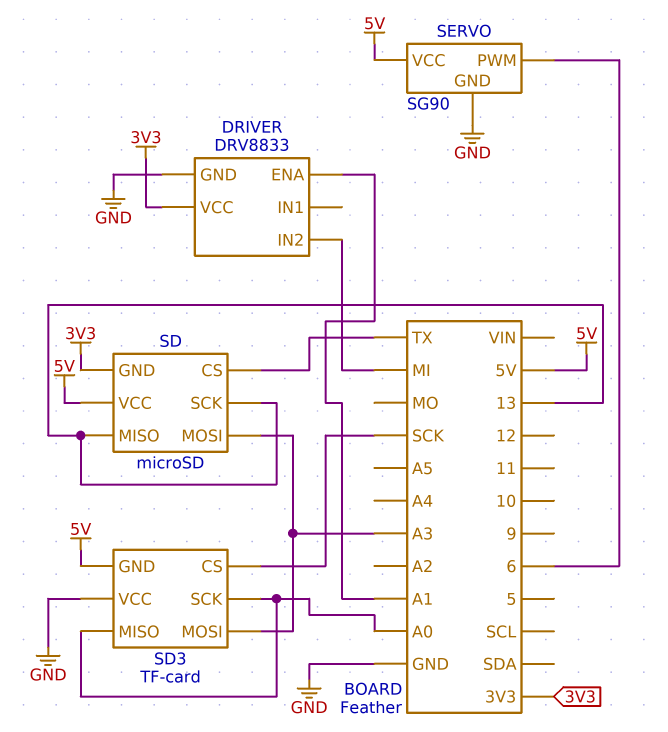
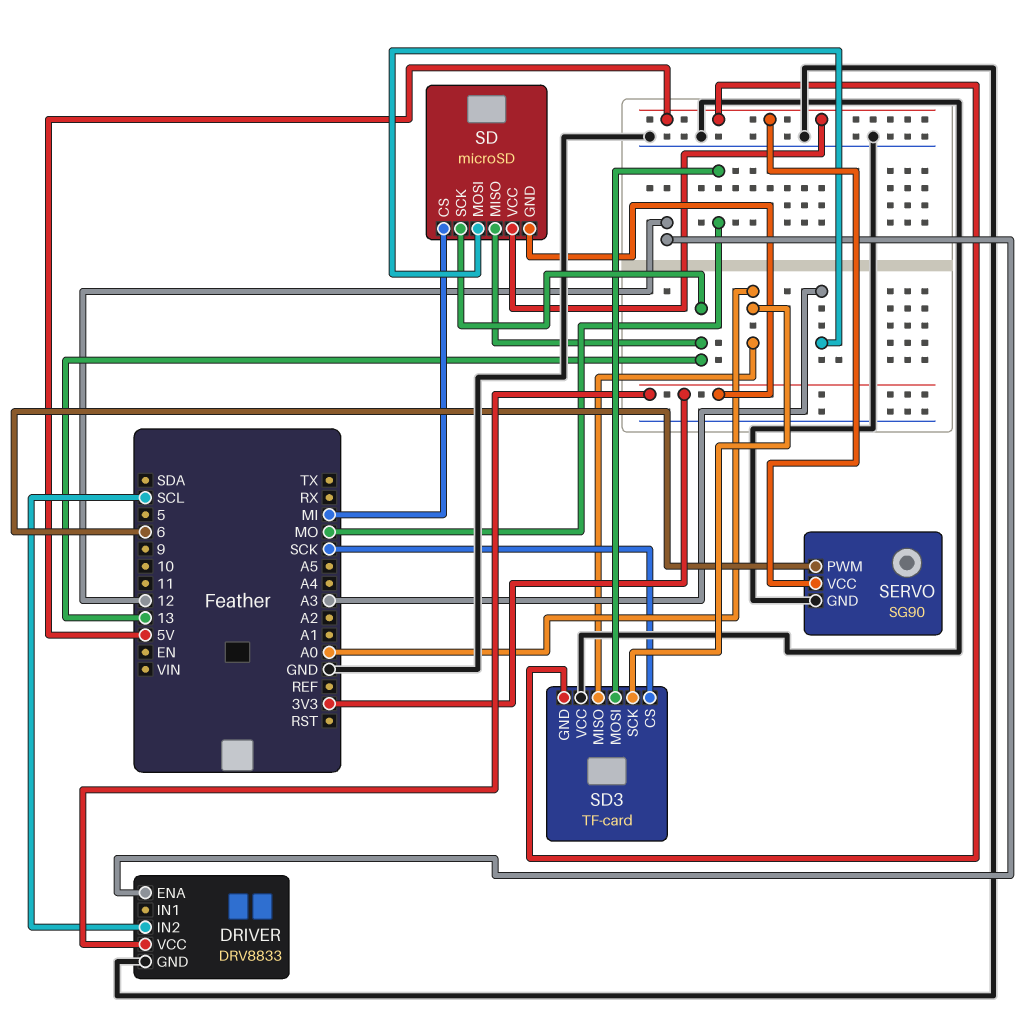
DRIVER pin ENA: A1 -> 12
DRIVER pin IN2: MI -> SCL
SD pin CS: TX -> MI
SD3 pin MOSI: A3 -> MO

